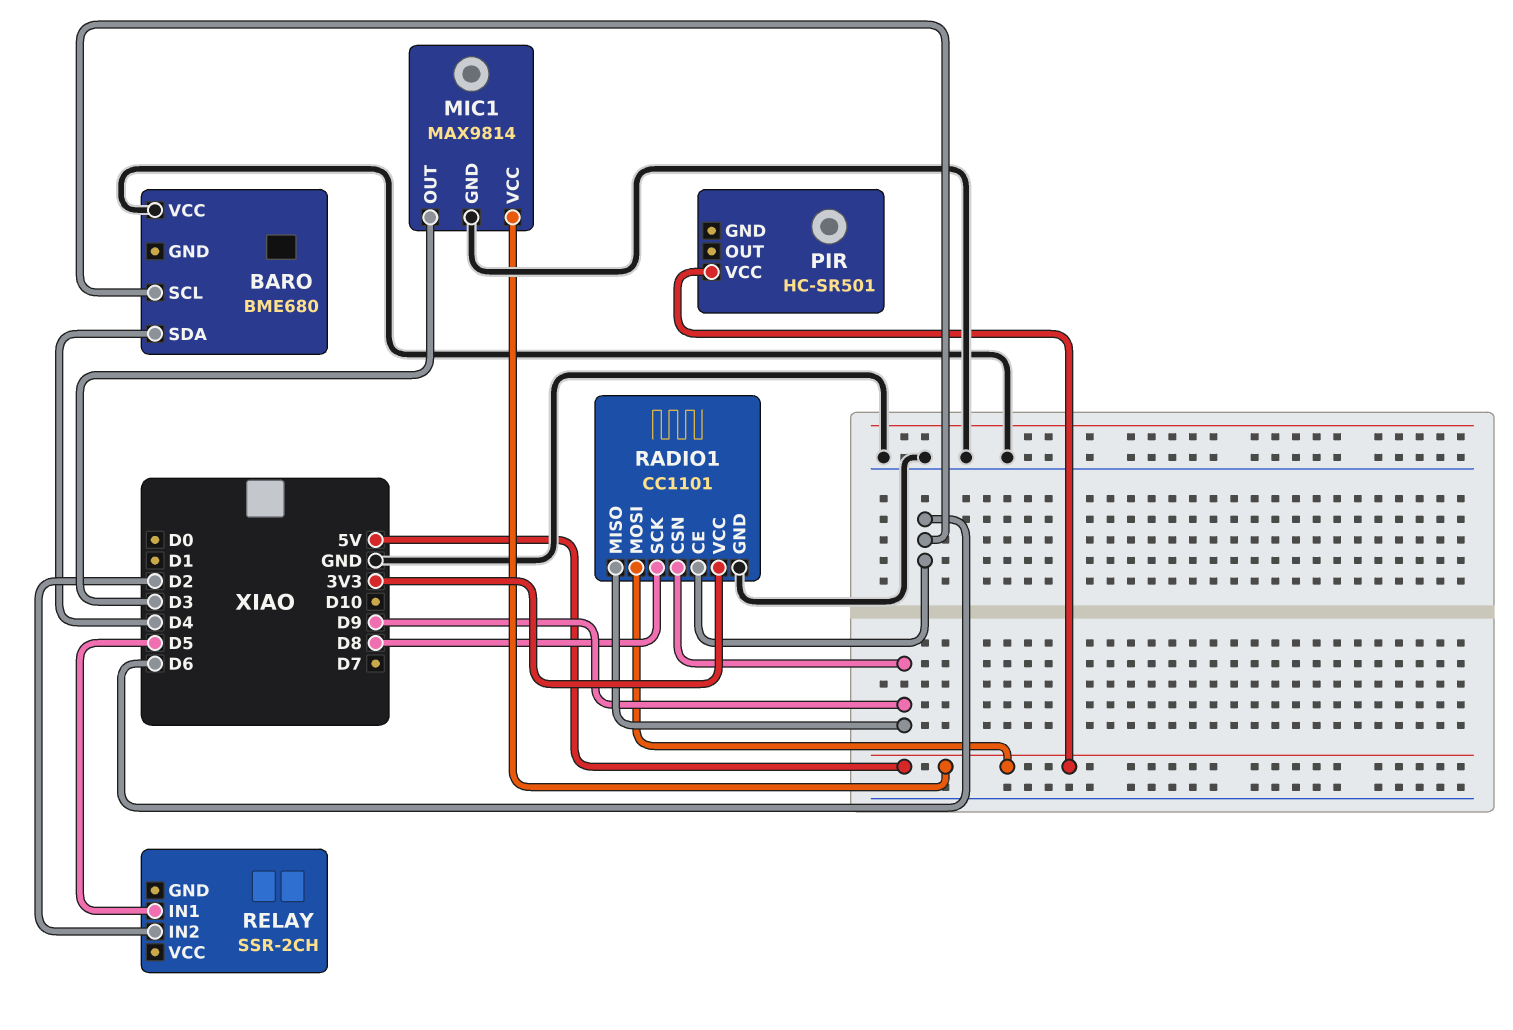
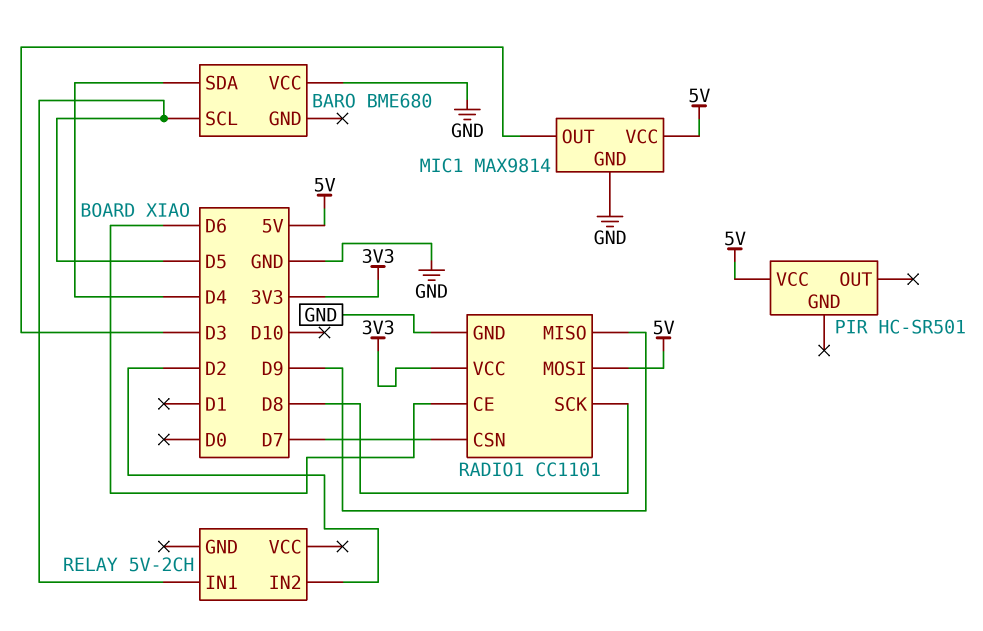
BARO pin SCL: D6 -> D5
RADIO1 pin CSN: D9 -> D7
RELAY: SSR-2CH -> 5V-2CH

